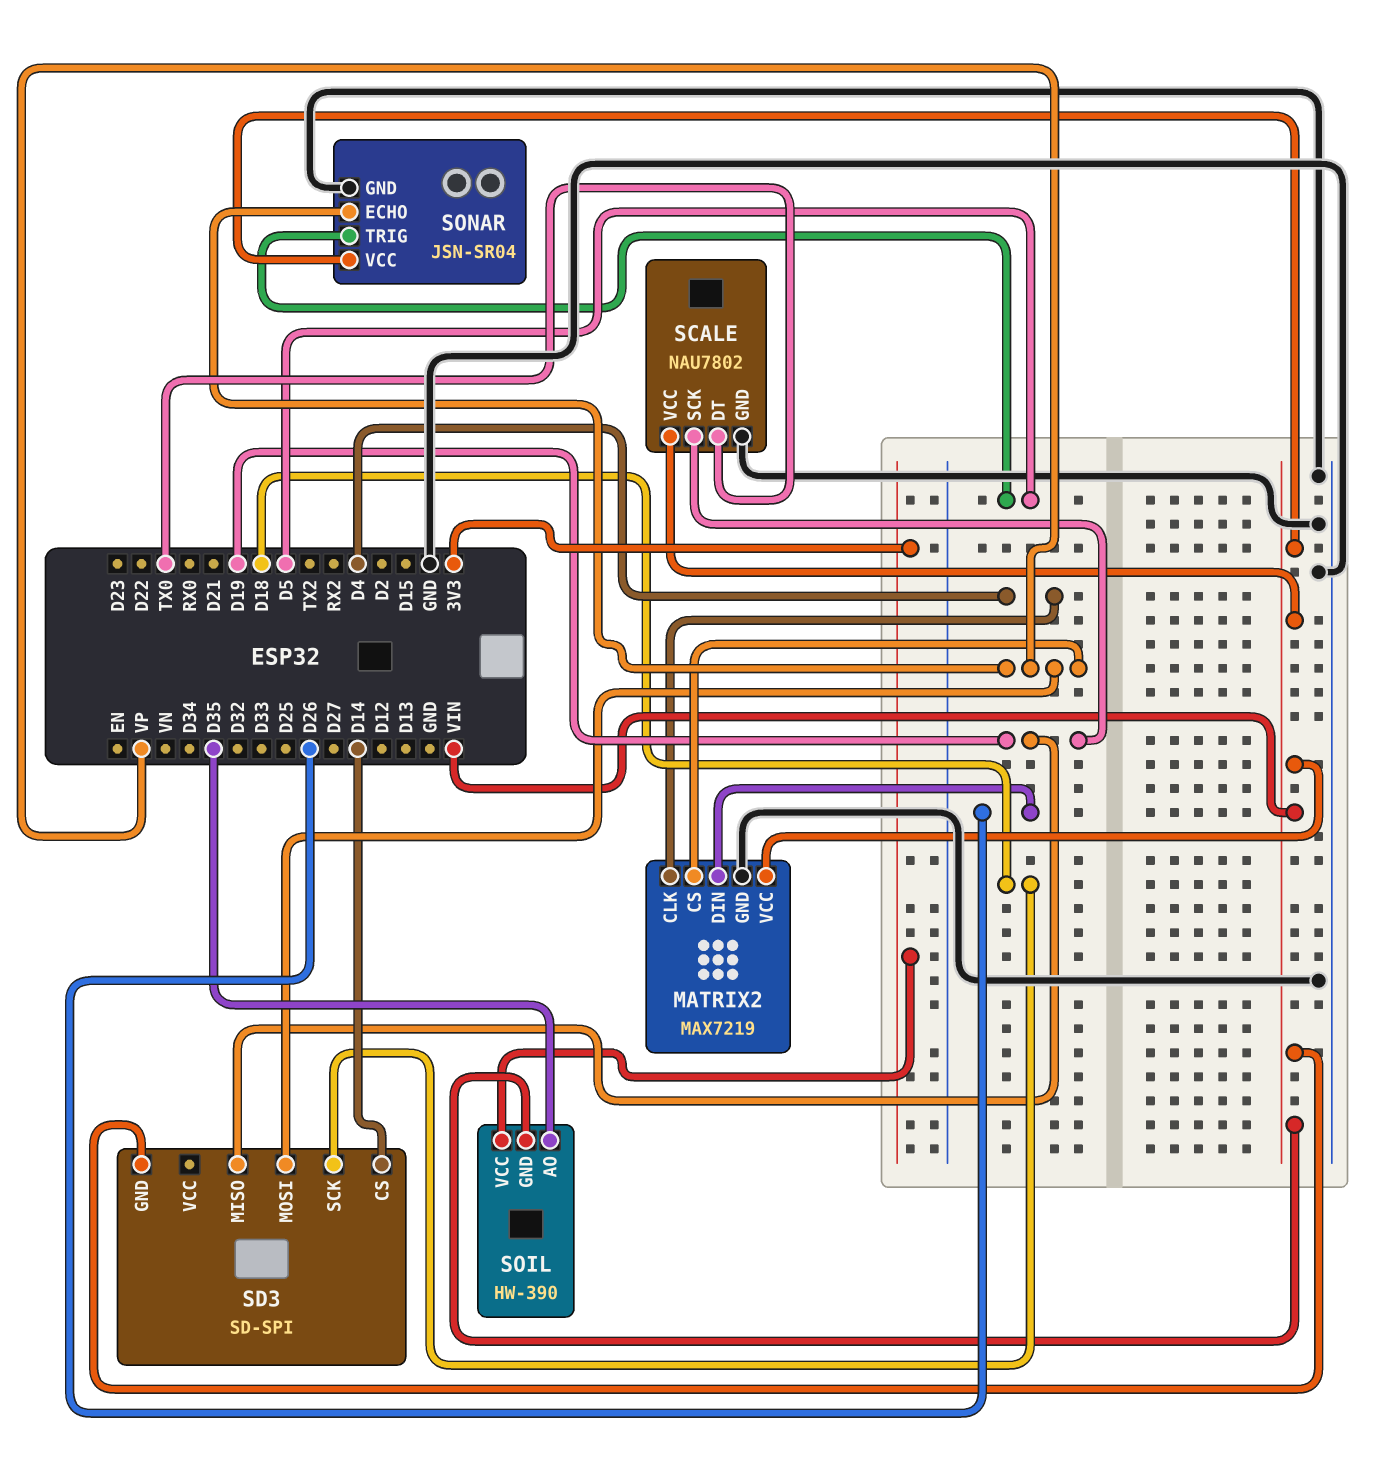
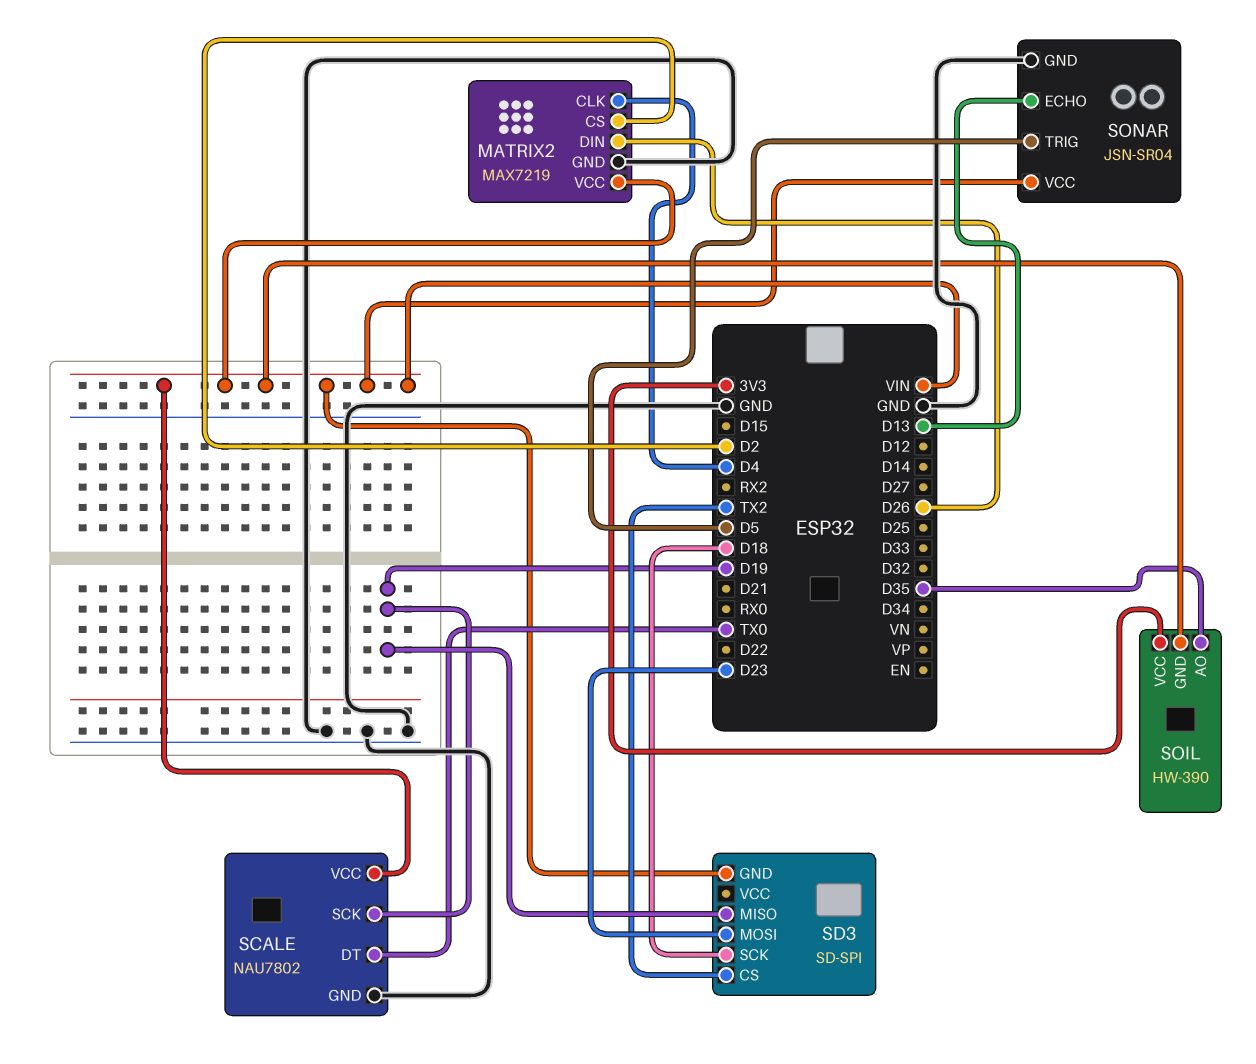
MATRIX2 pin CS: VP -> D2
SD3 pin CS: D14 -> TX2
SD3 pin MOSI: VP -> D23
SONAR pin ECHO: VP -> D13

